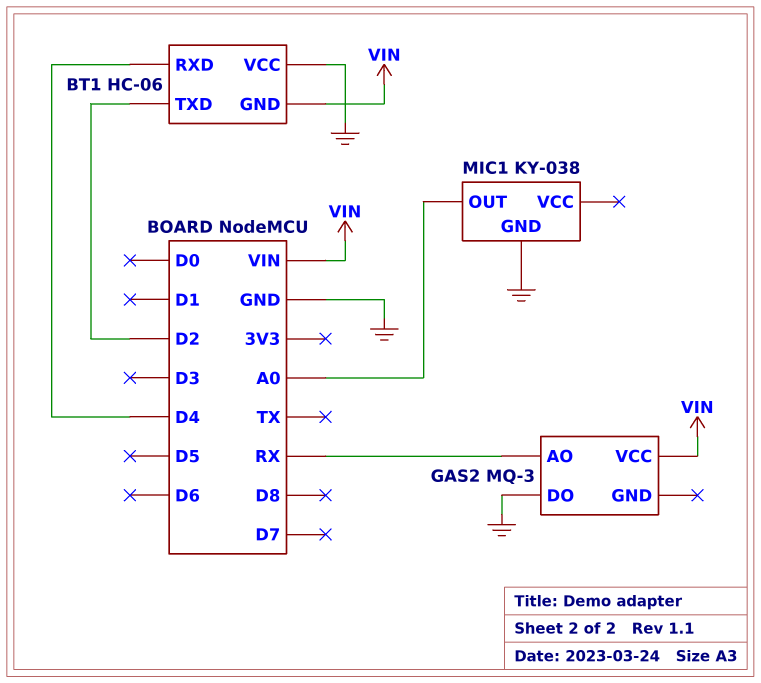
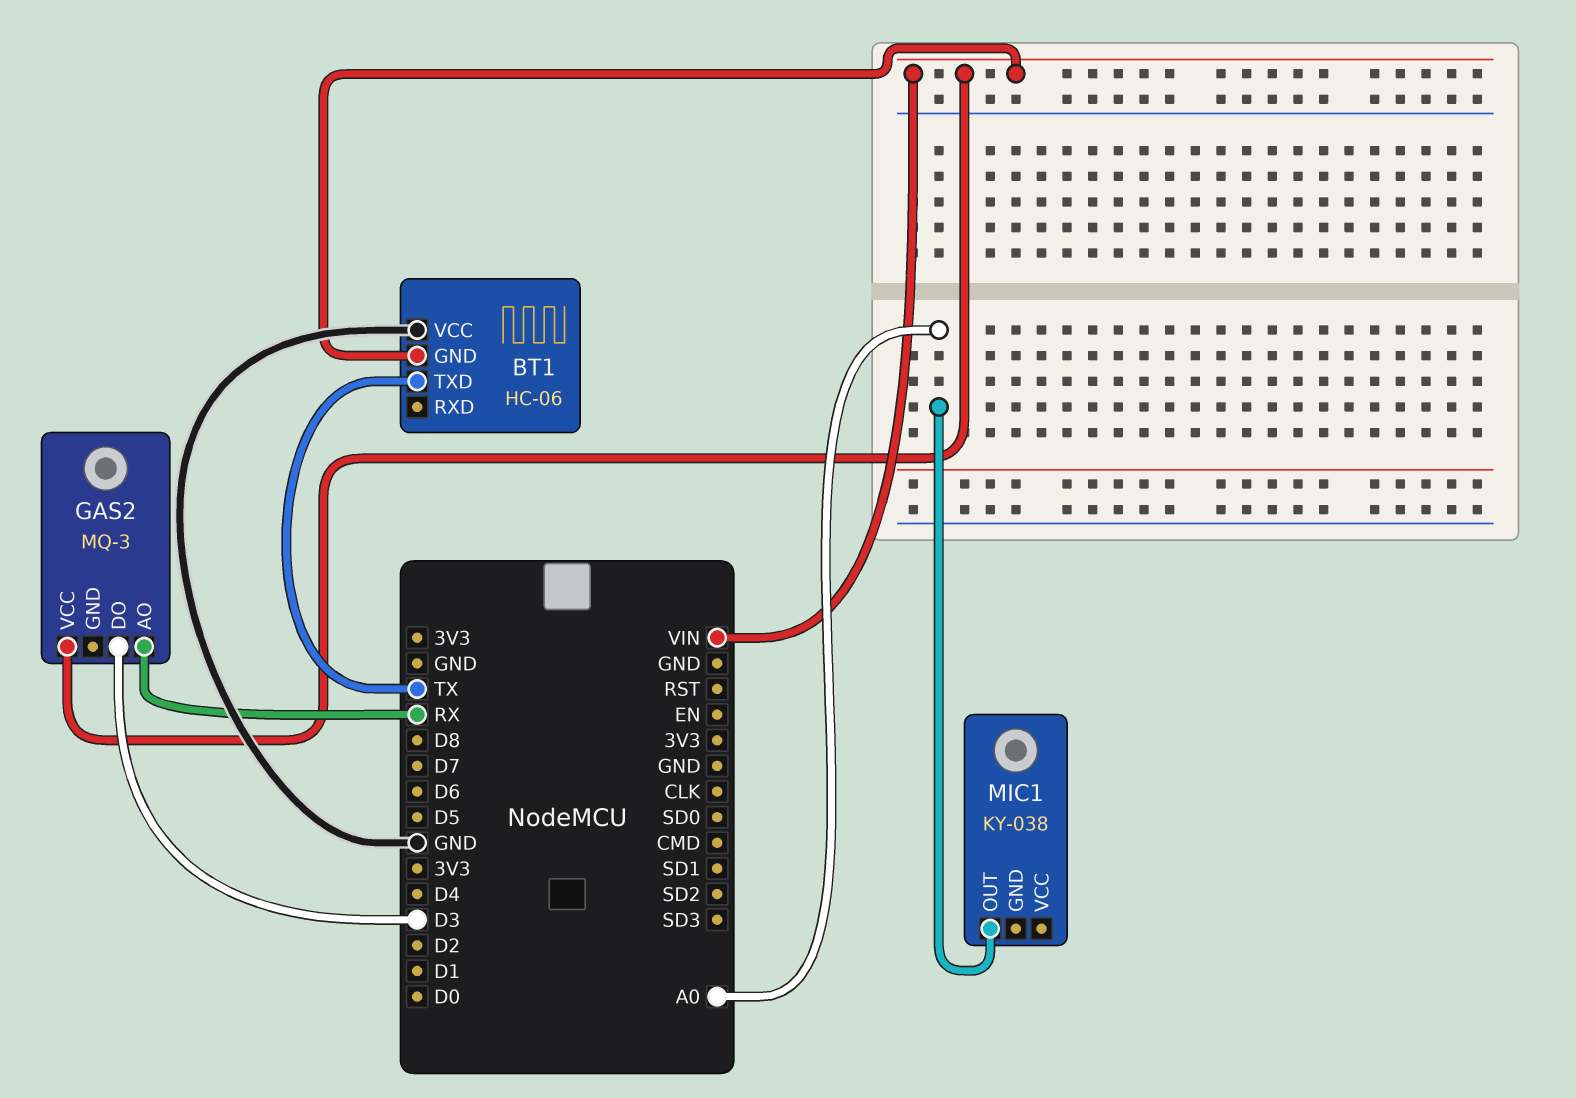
BT1 pin RXD: D4 -> none
BT1 pin TXD: D2 -> TX
GAS2 pin DO: GND -> D3
MIC1 pin GND: GND -> none

